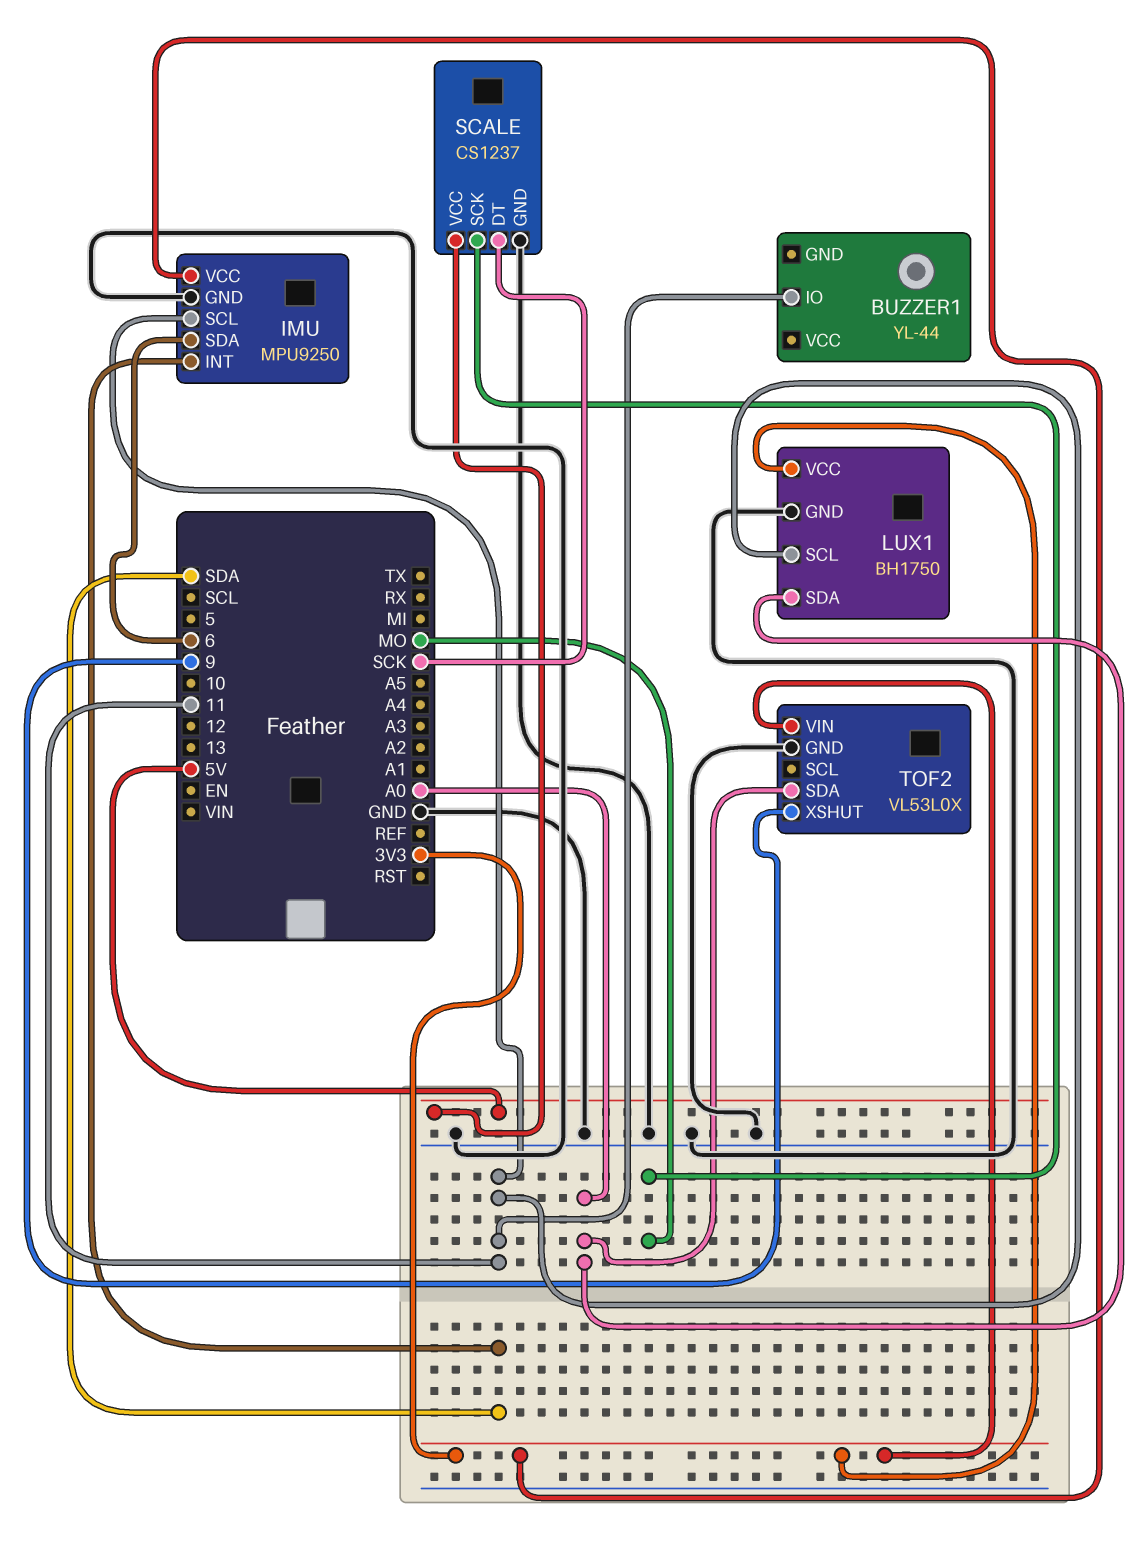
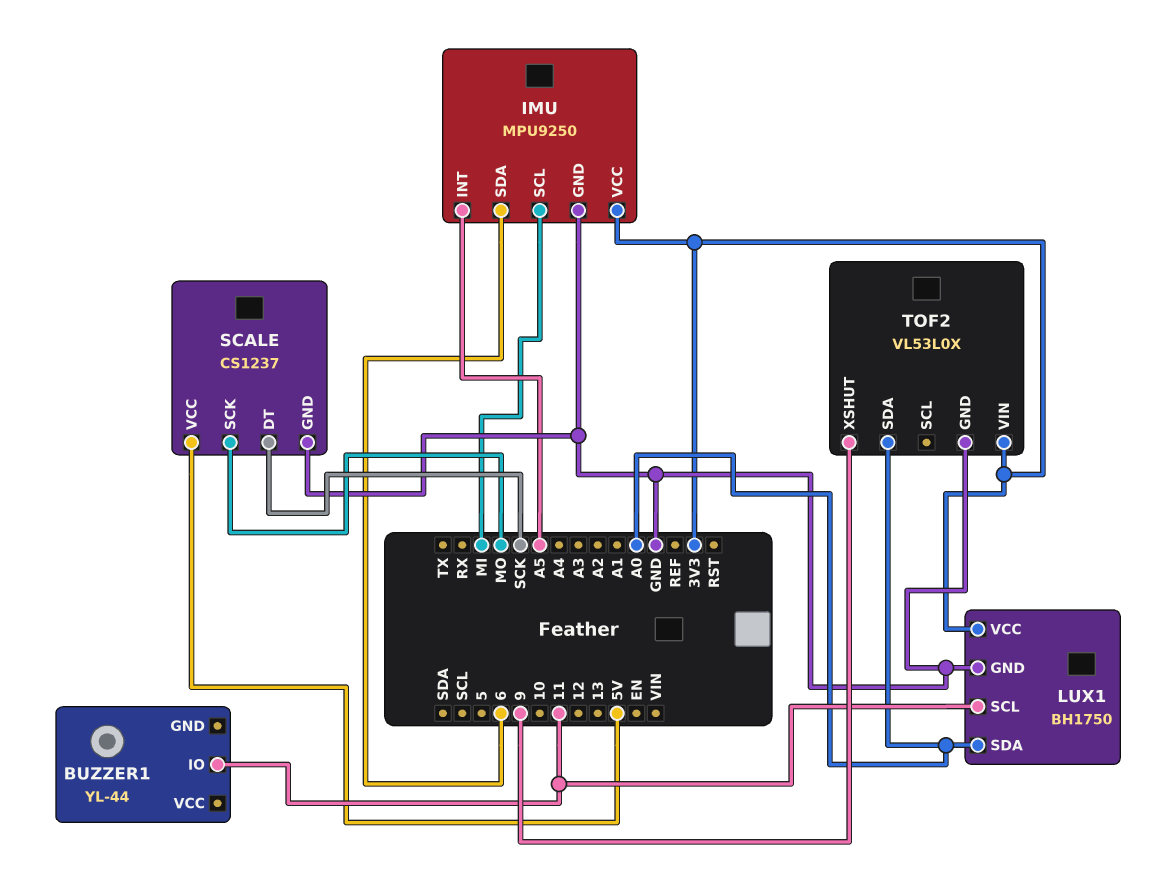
IMU pin INT: SDA -> A5
IMU pin SCL: 11 -> MI

